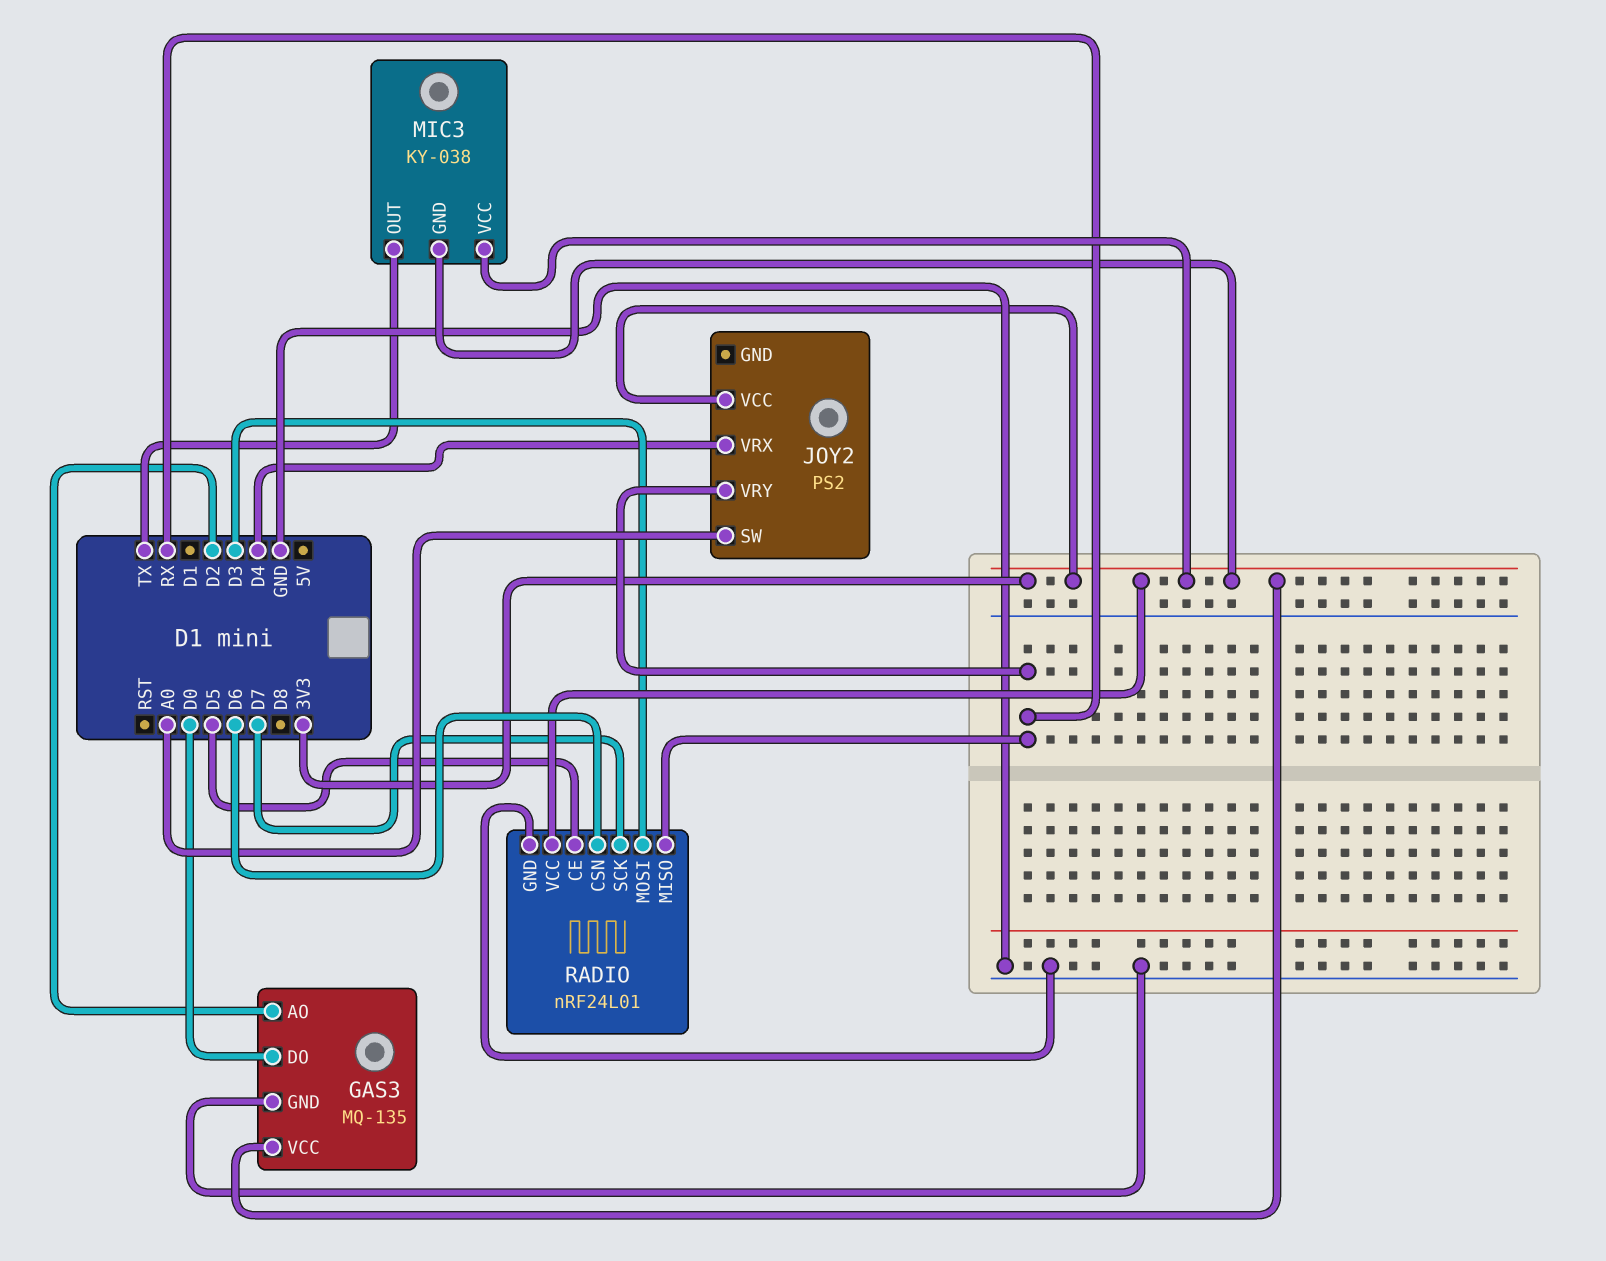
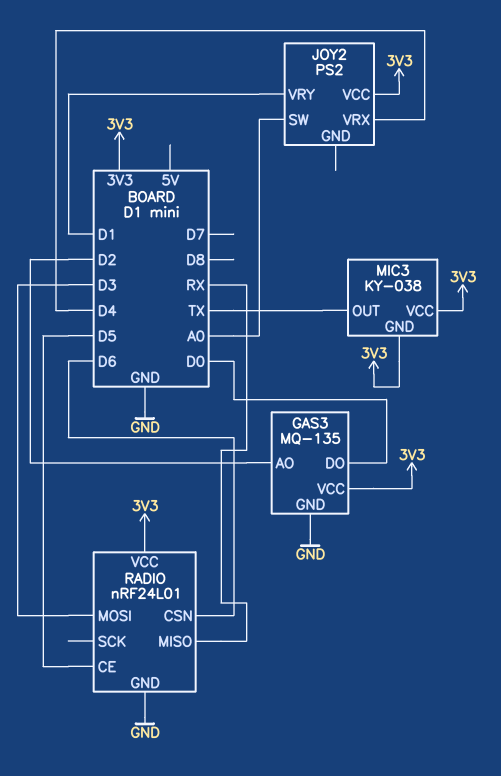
JOY2 pin VRY: RX -> D1
RADIO pin SCK: D7 -> none

